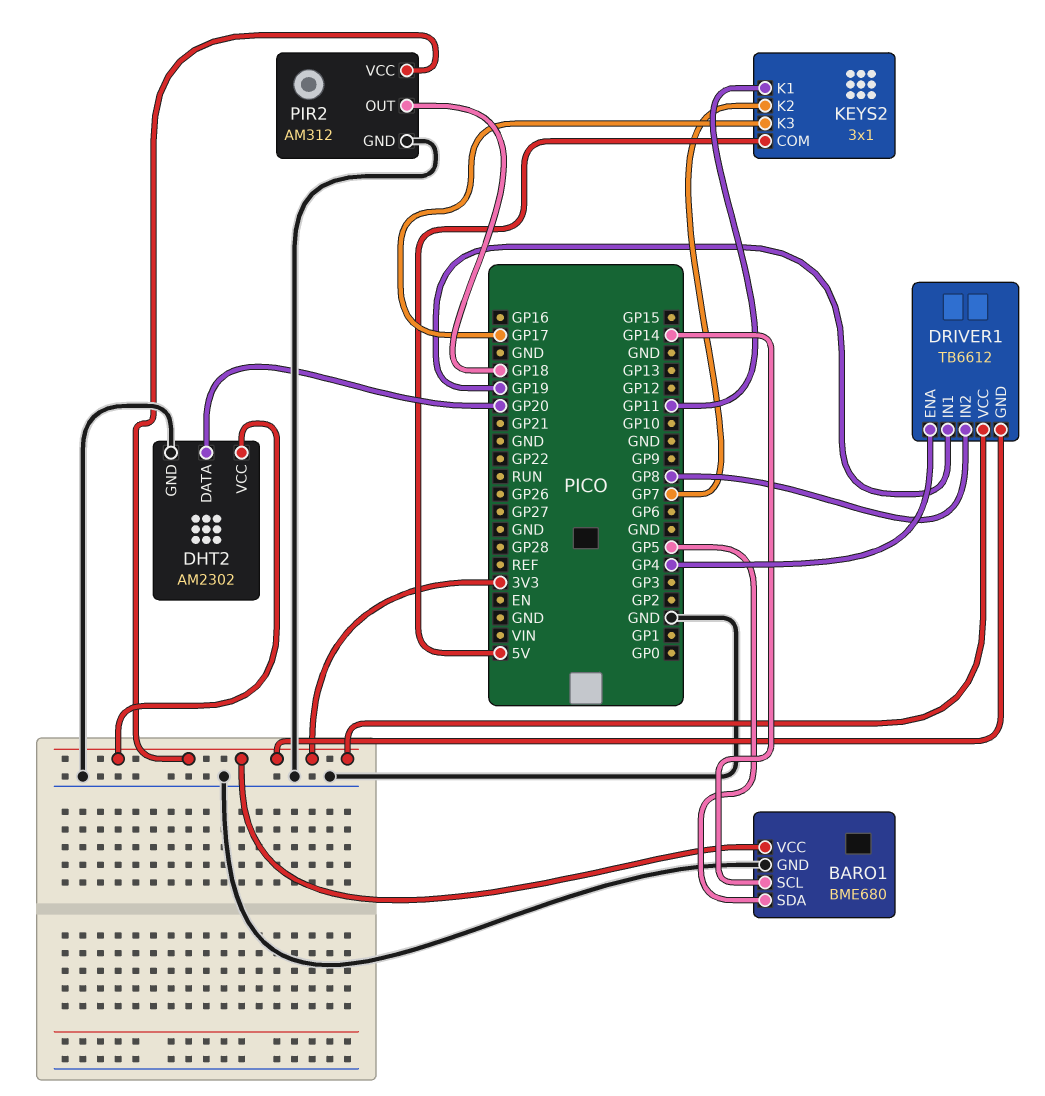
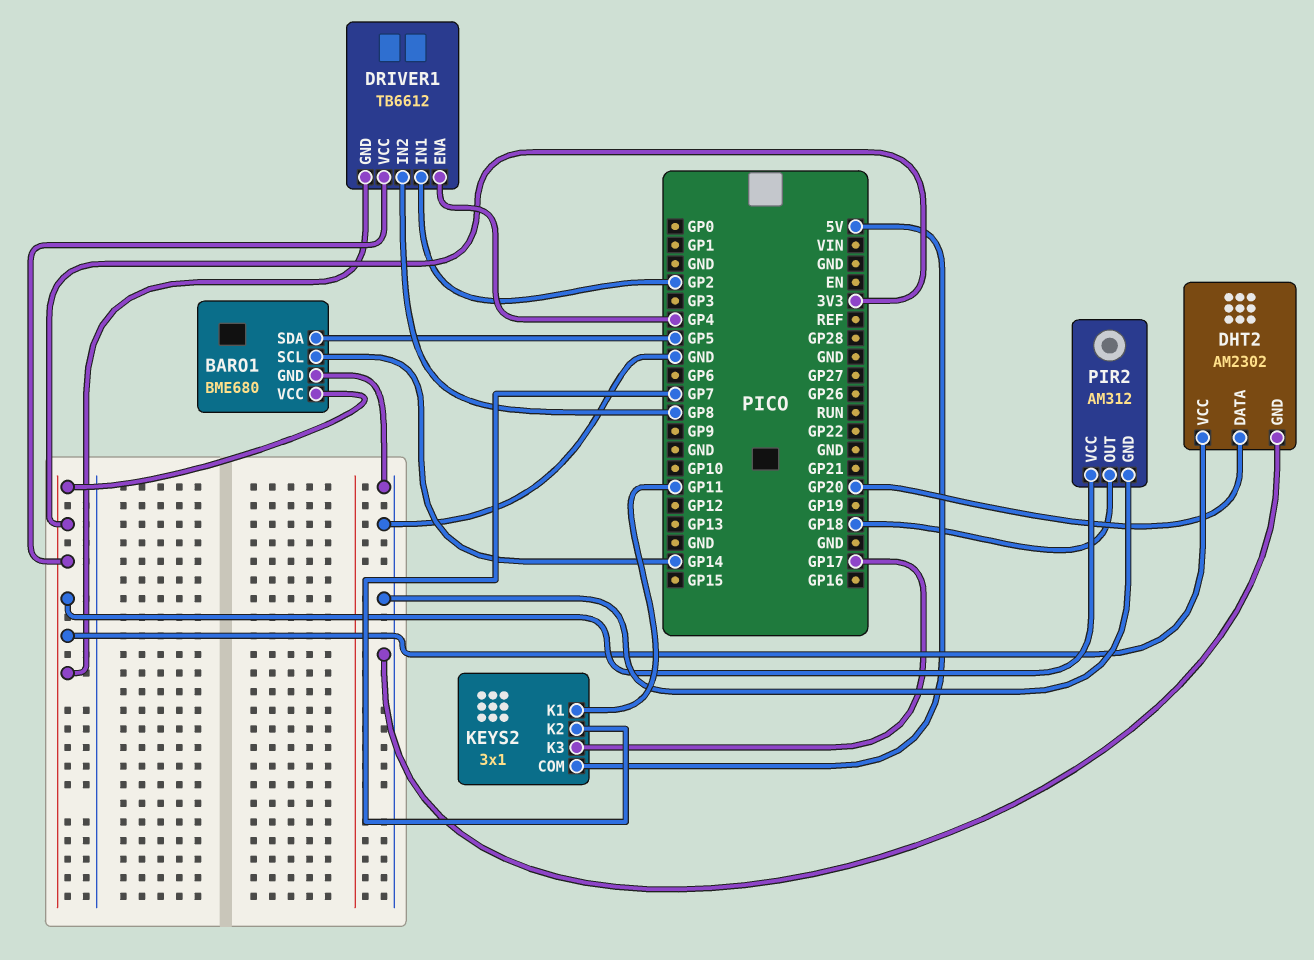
DRIVER1 pin IN1: GP19 -> GP2

